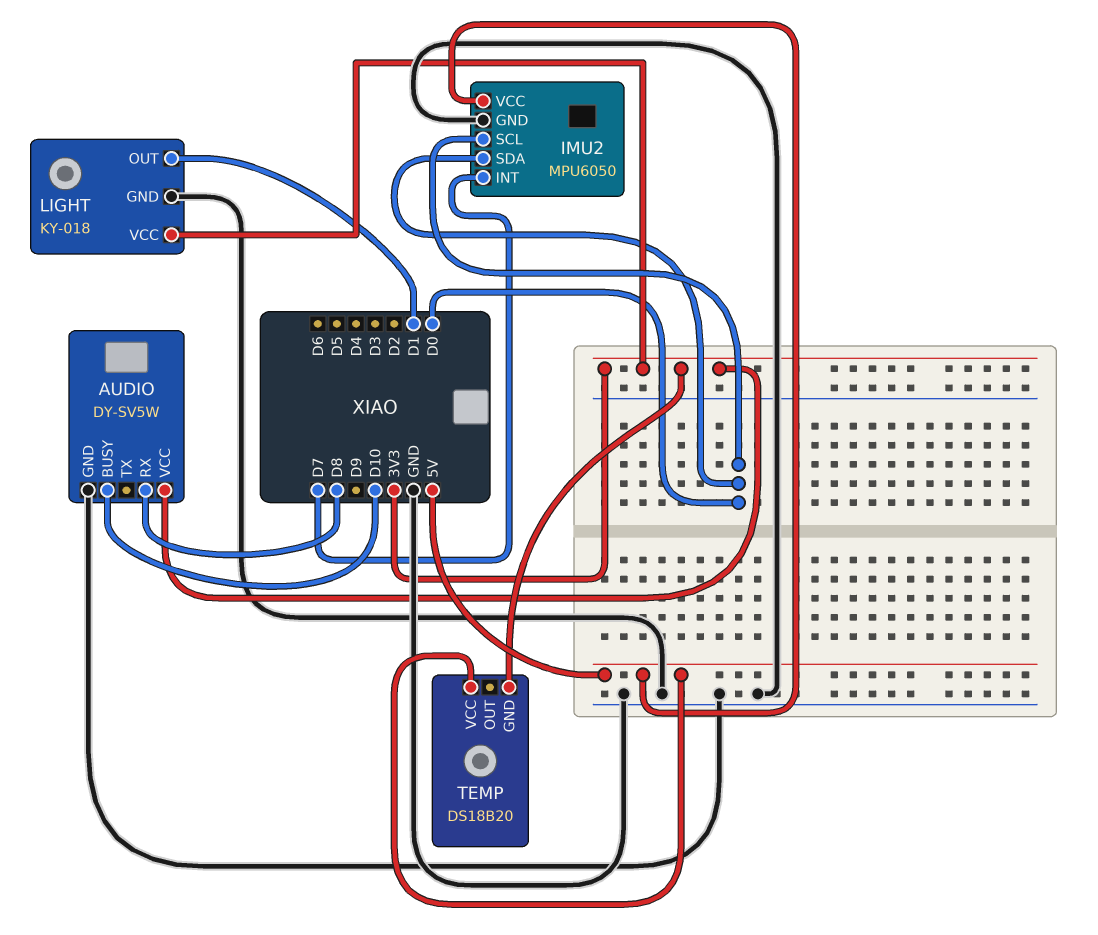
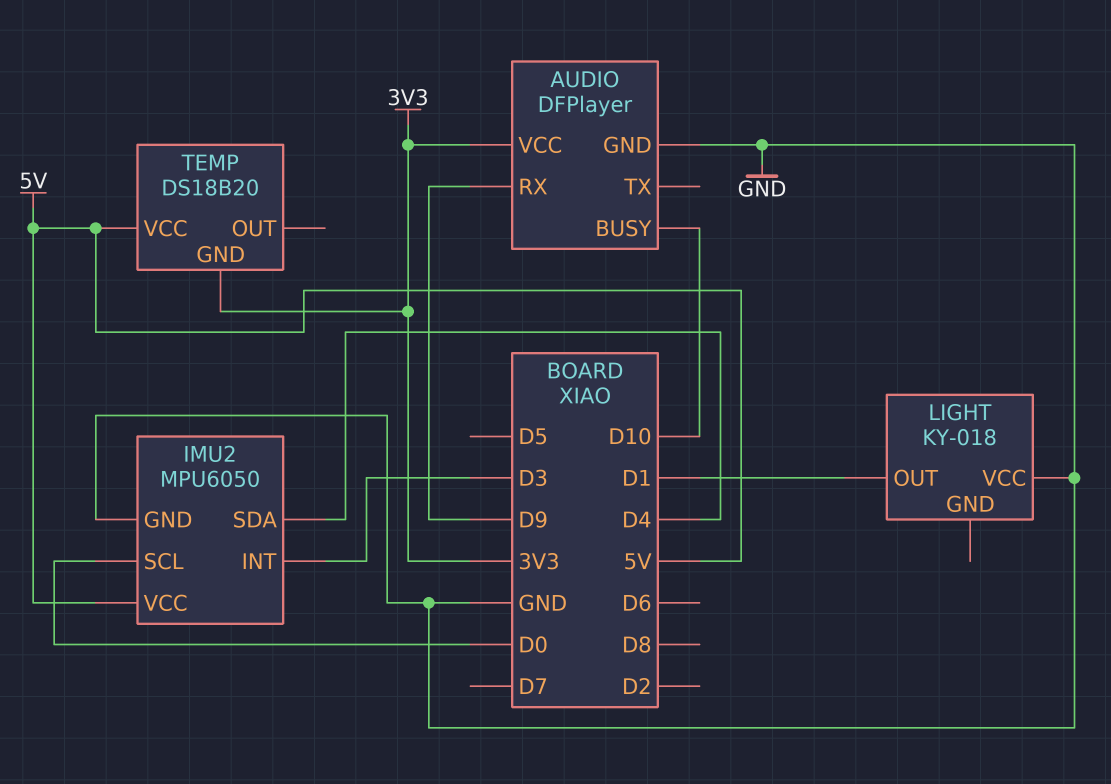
AUDIO: DY-SV5W -> DFPlayer
AUDIO pin RX: D8 -> D9
IMU2 pin INT: D7 -> D3
IMU2 pin SDA: D0 -> D4
LIGHT pin GND: GND -> none
LIGHT pin VCC: 3V3 -> GND

